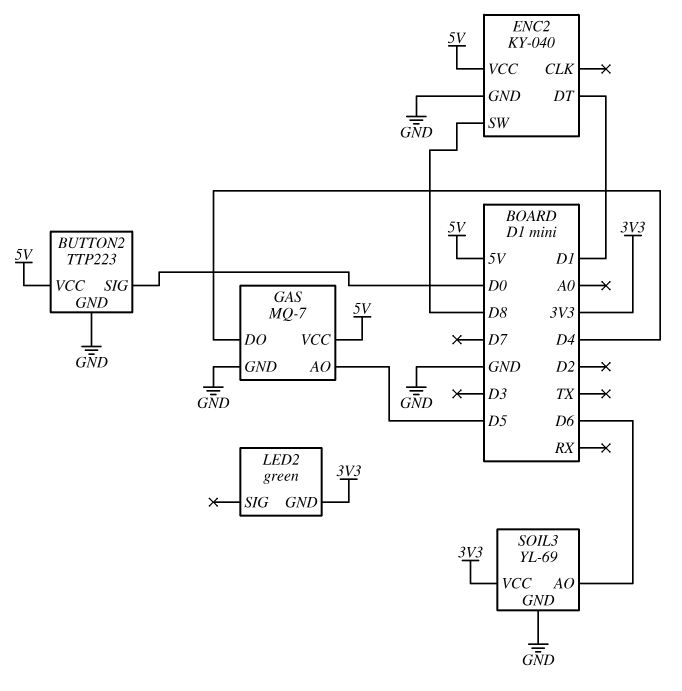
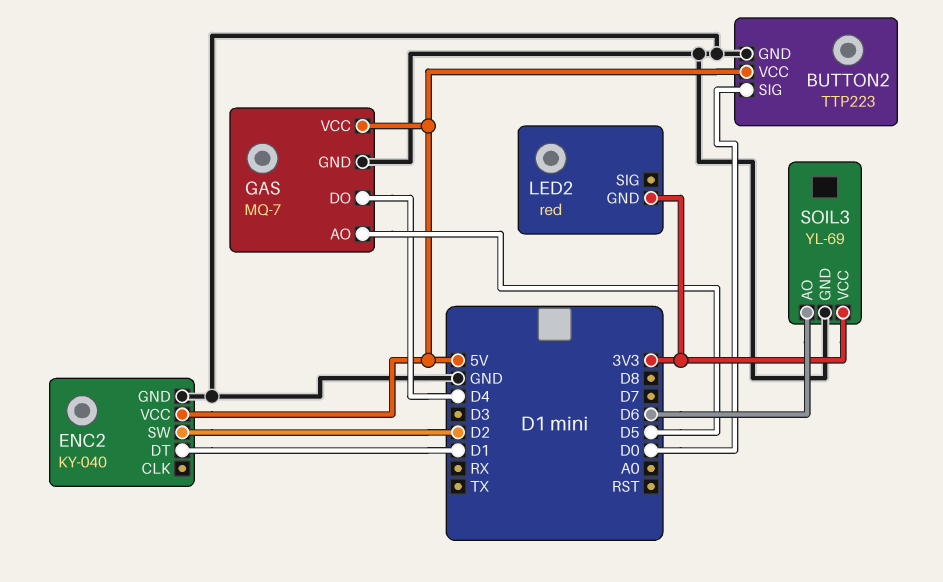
ENC2 pin SW: D8 -> D2
LED2: green -> red

